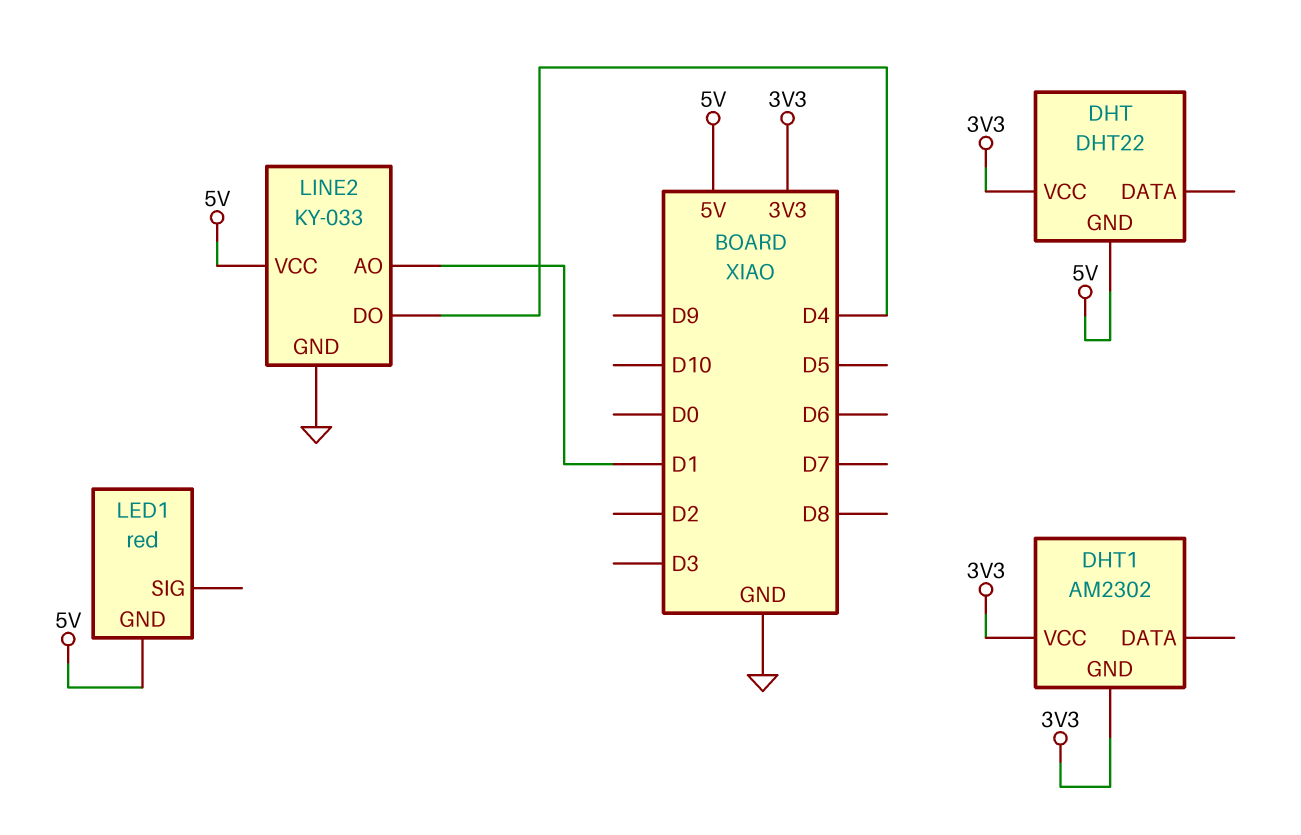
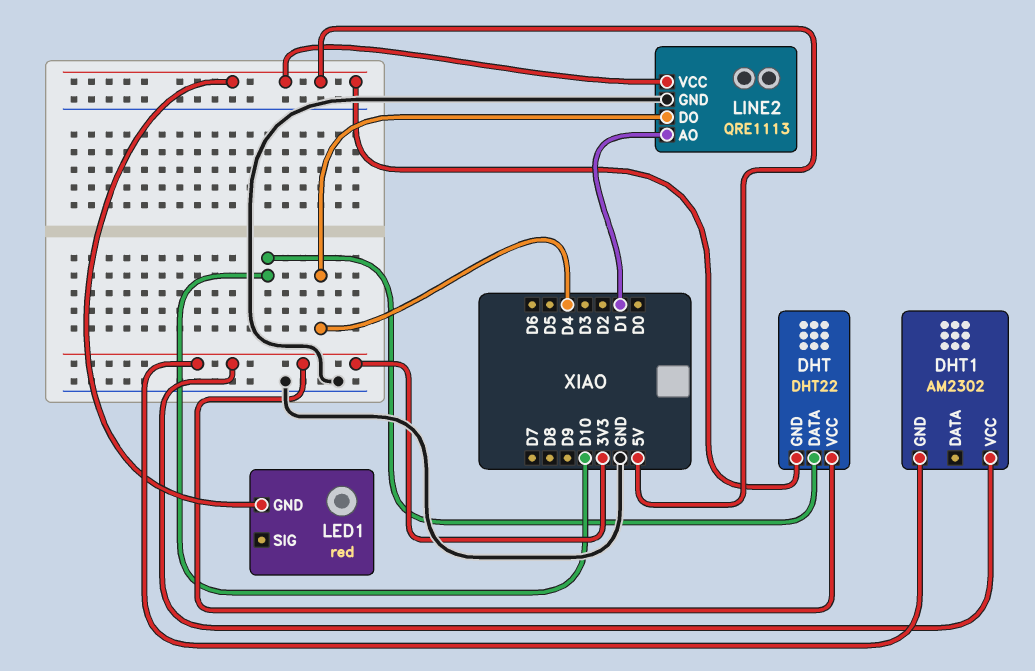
DHT pin DATA: none -> D10
LINE2: KY-033 -> QRE1113

